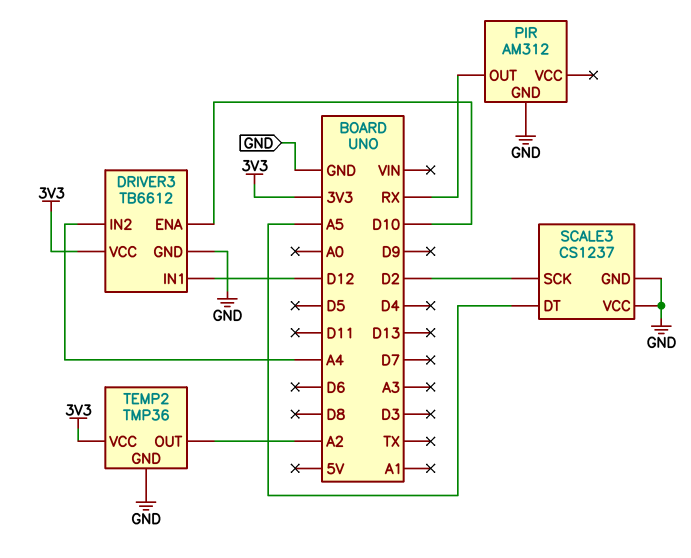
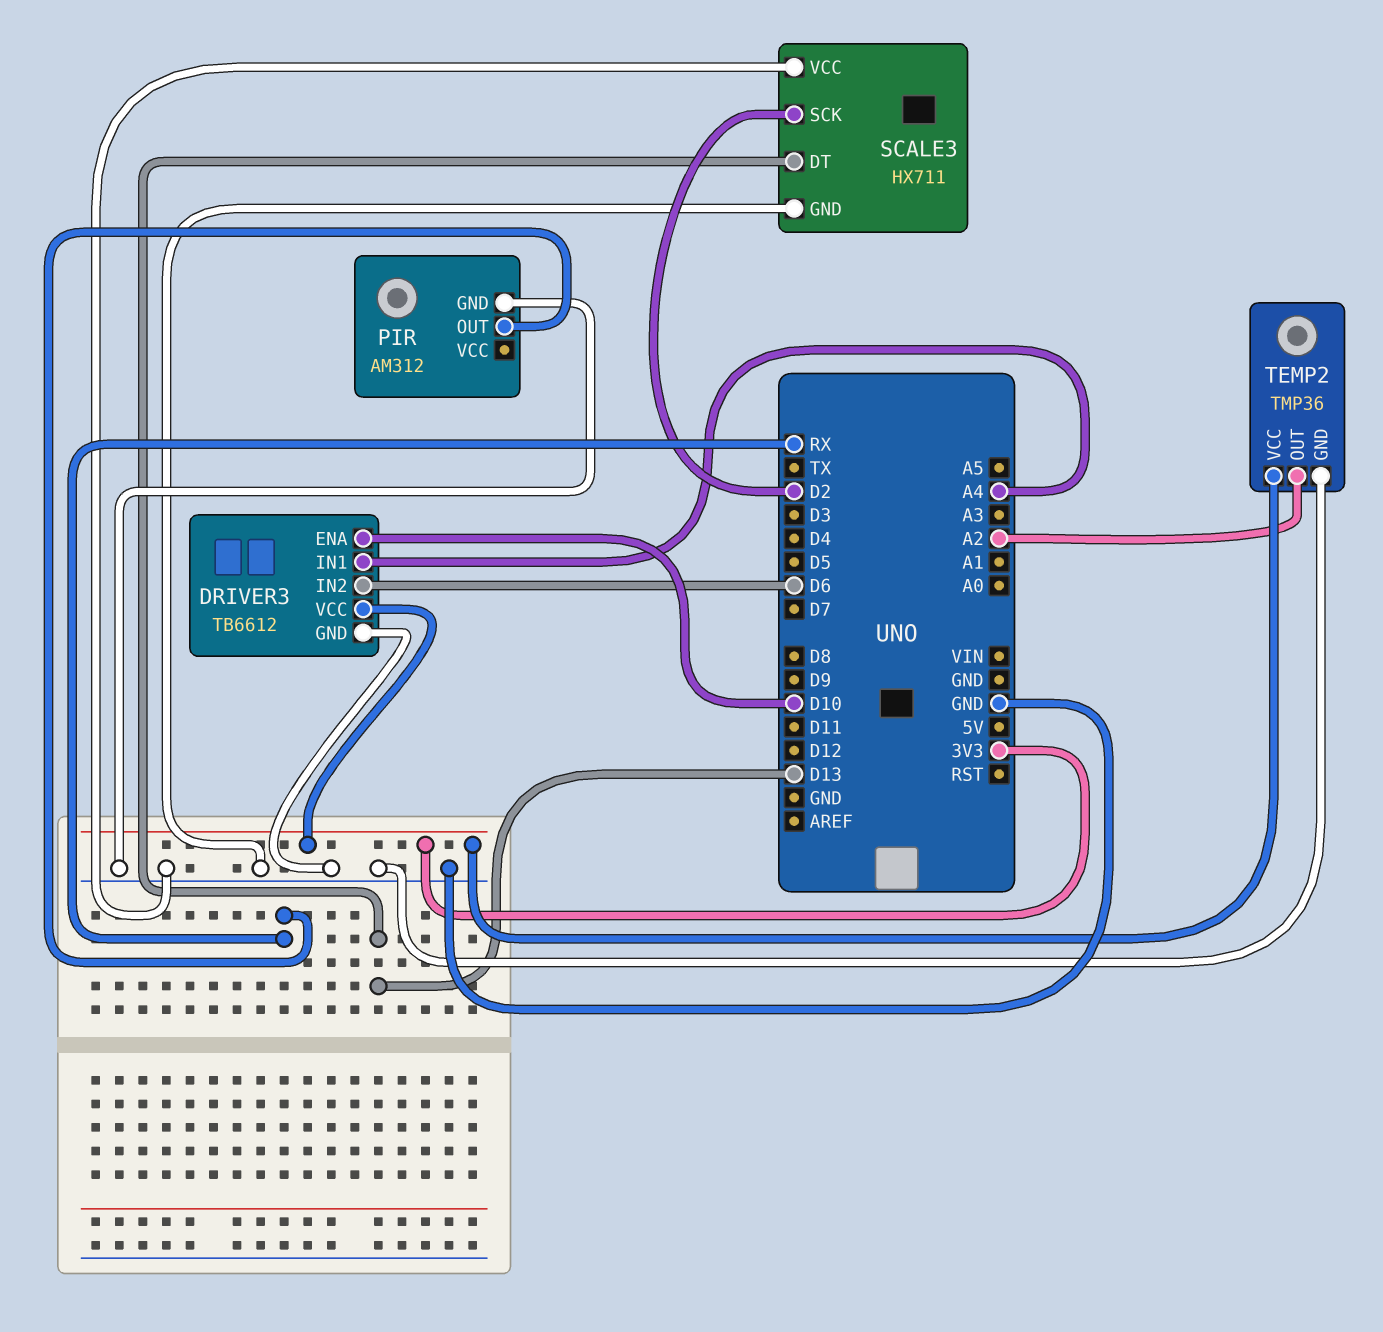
DRIVER3 pin IN1: D12 -> A4
DRIVER3 pin IN2: A4 -> D6
SCALE3: CS1237 -> HX711
SCALE3 pin DT: A5 -> D13

